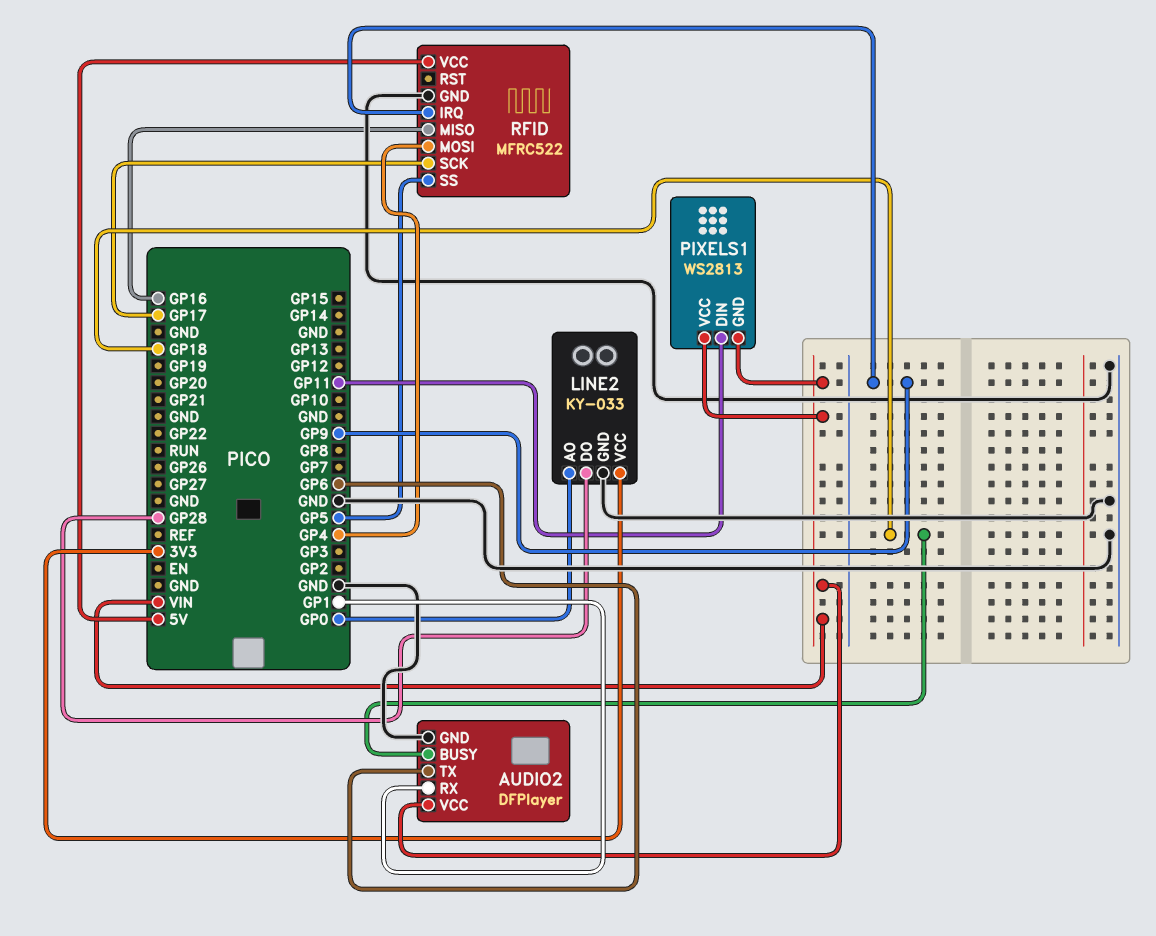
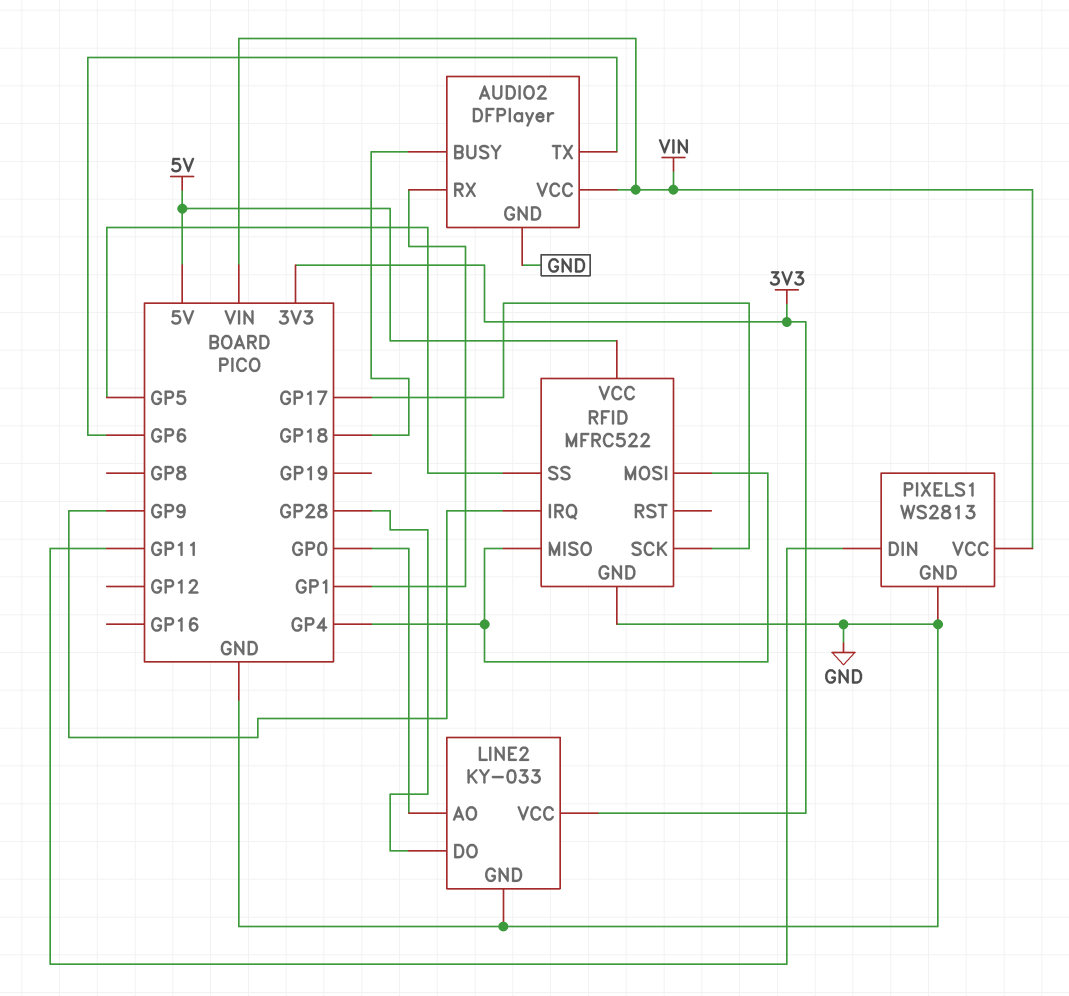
PIXELS1 pin GND: VIN -> GND
RFID pin MISO: GP16 -> GP4

